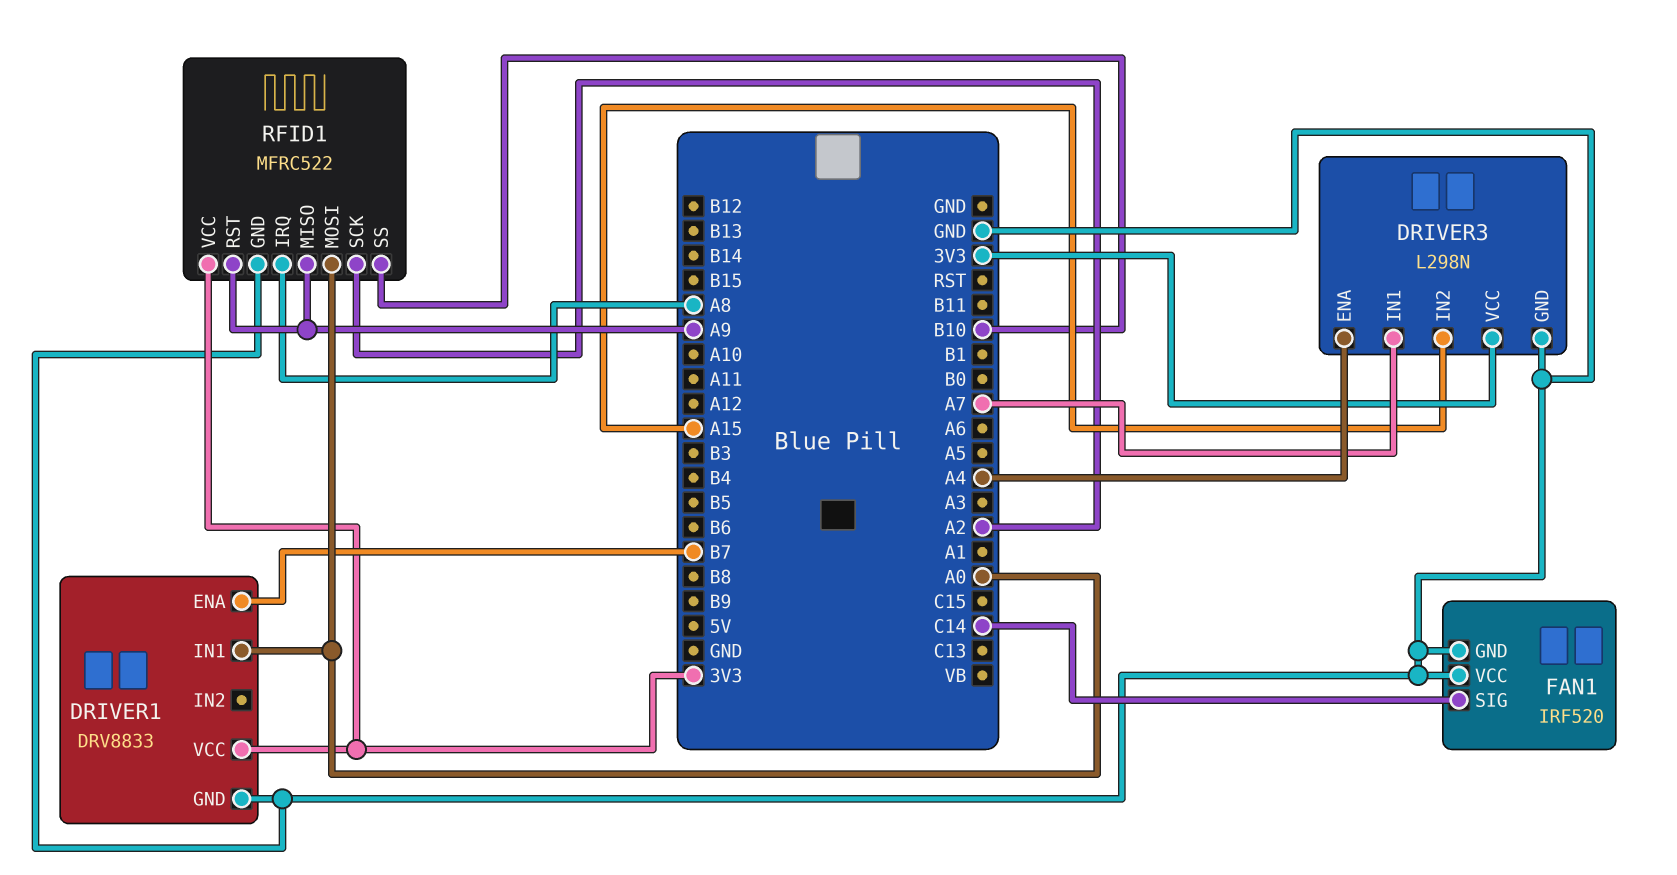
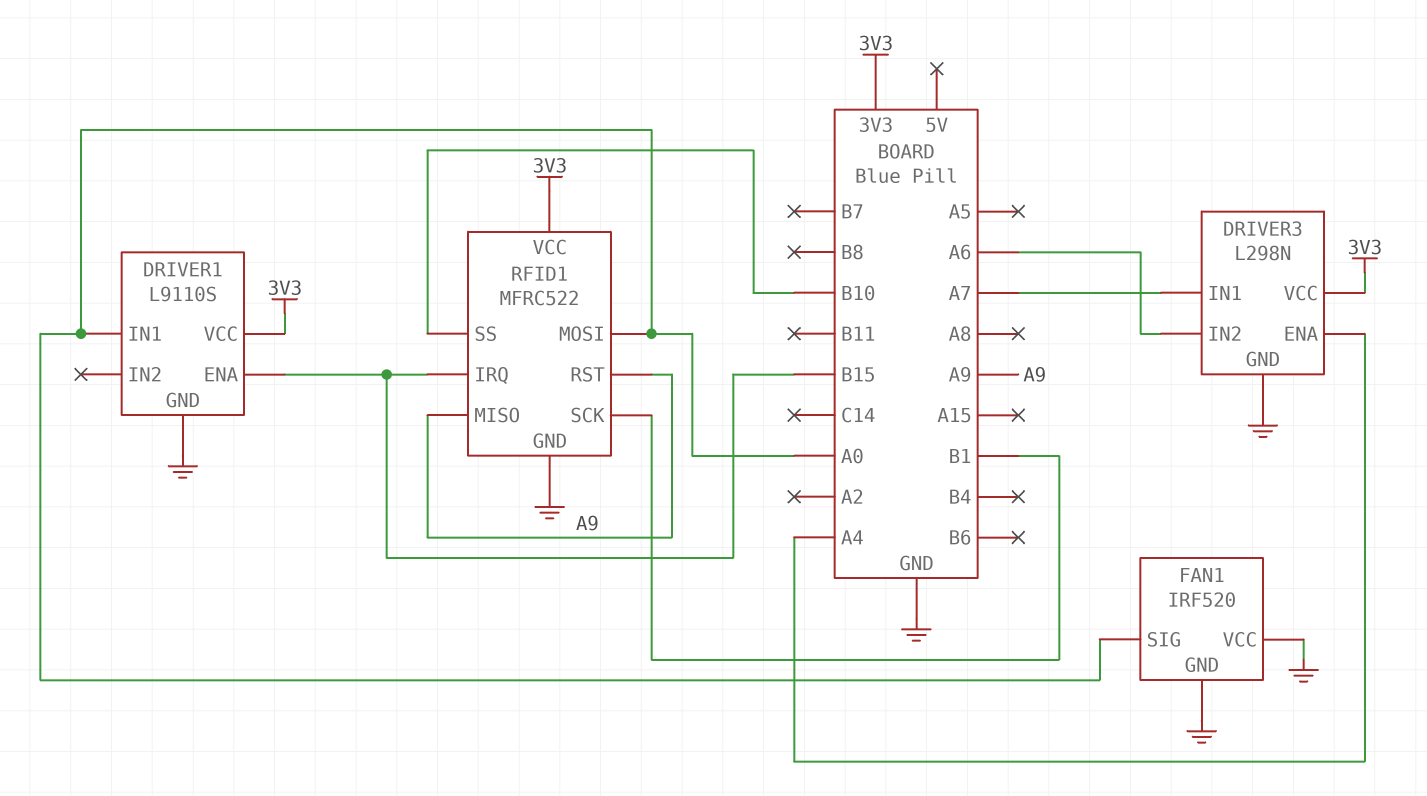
DRIVER1: DRV8833 -> L9110S
DRIVER1 pin ENA: B7 -> B15
DRIVER3 pin IN2: A15 -> A6
FAN1 pin SIG: C14 -> A0
RFID1 pin IRQ: A8 -> B15
RFID1 pin SCK: A2 -> B1

